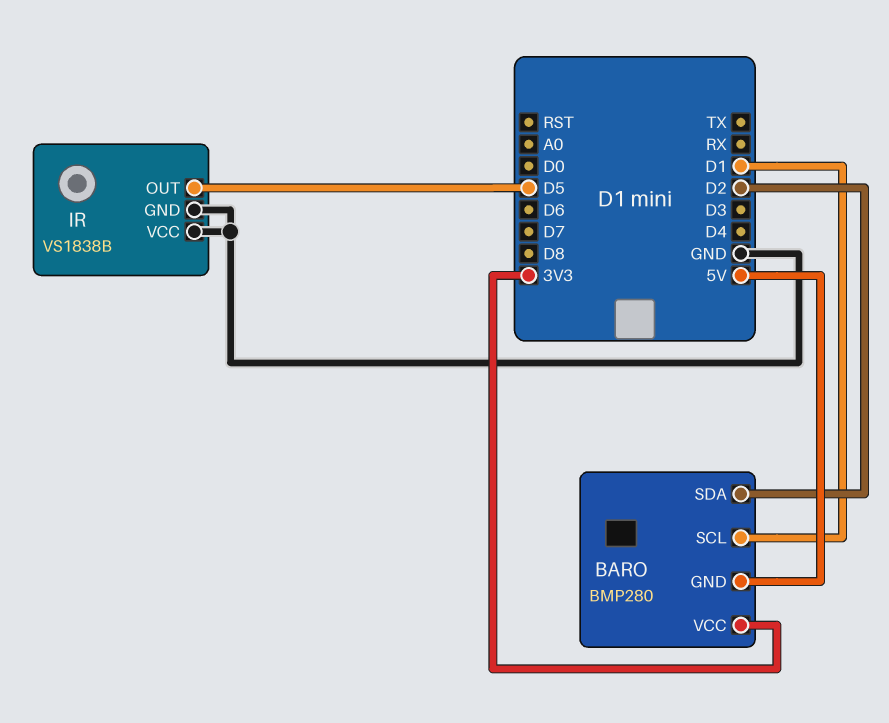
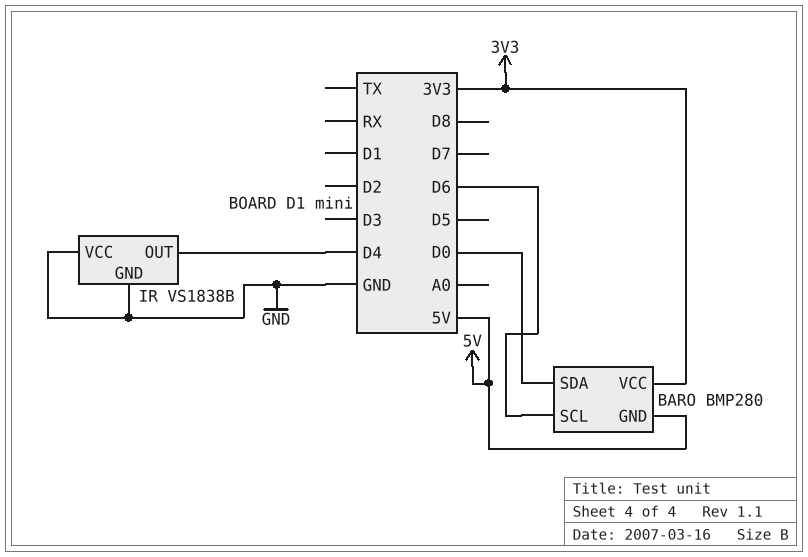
BARO pin SCL: D1 -> D6
BARO pin SDA: D2 -> D0
IR pin OUT: D5 -> D4

